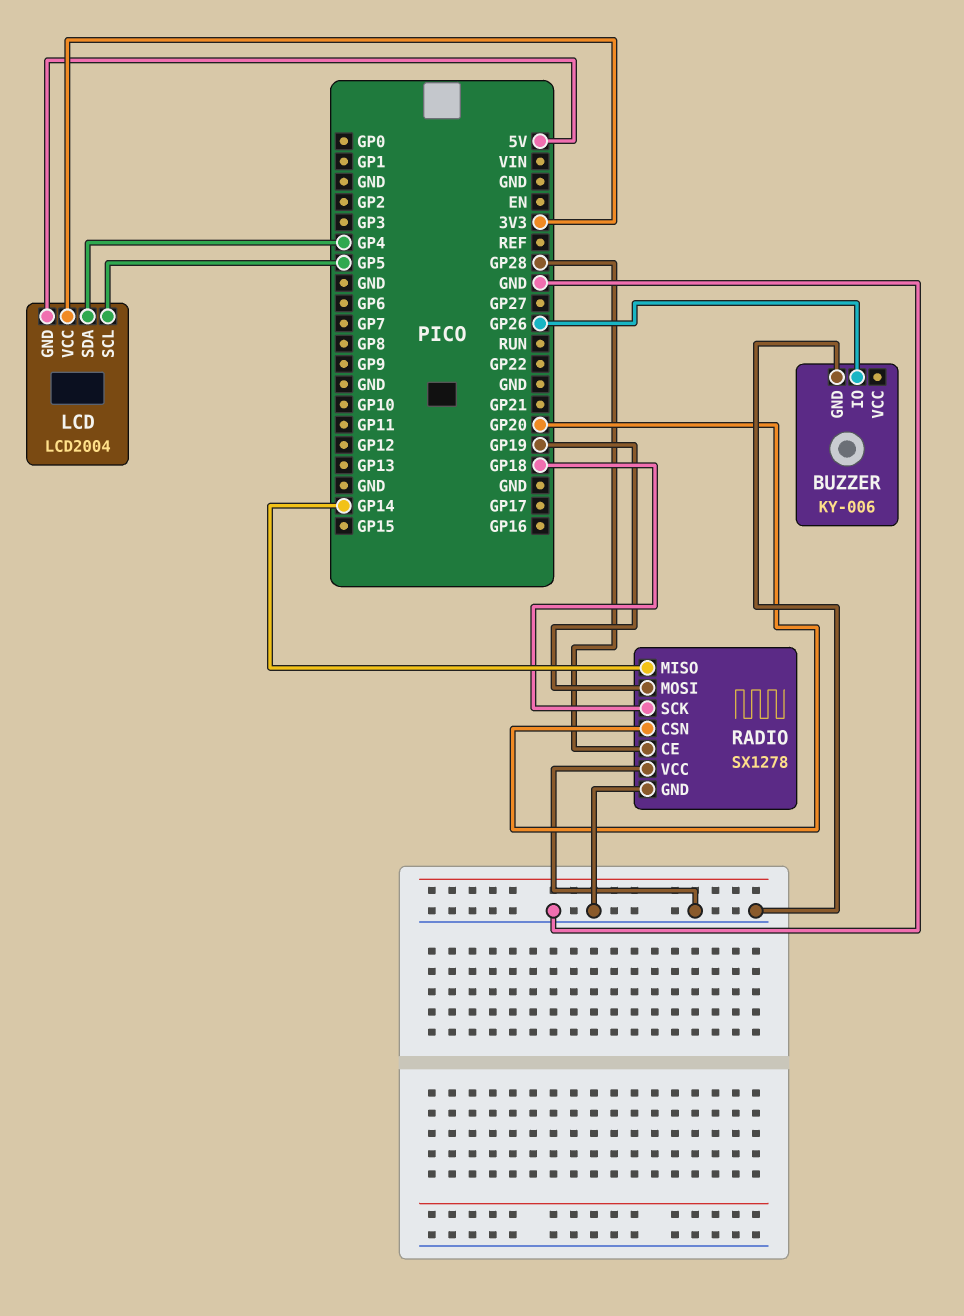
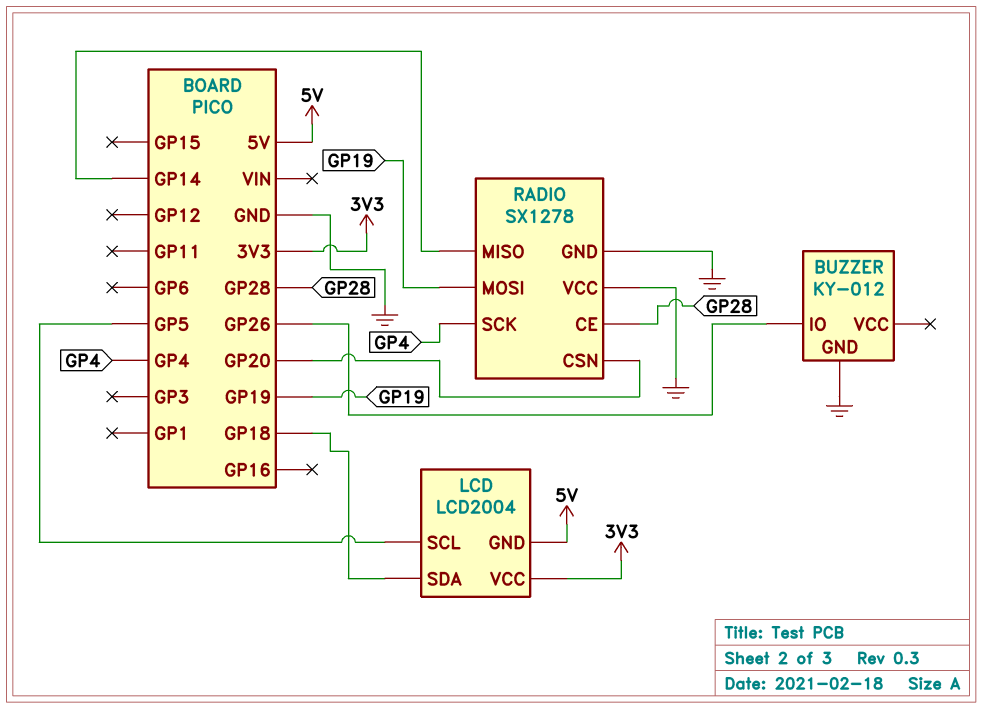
BUZZER: KY-006 -> KY-012
LCD pin SDA: GP4 -> GP18
RADIO pin SCK: GP18 -> GP4

